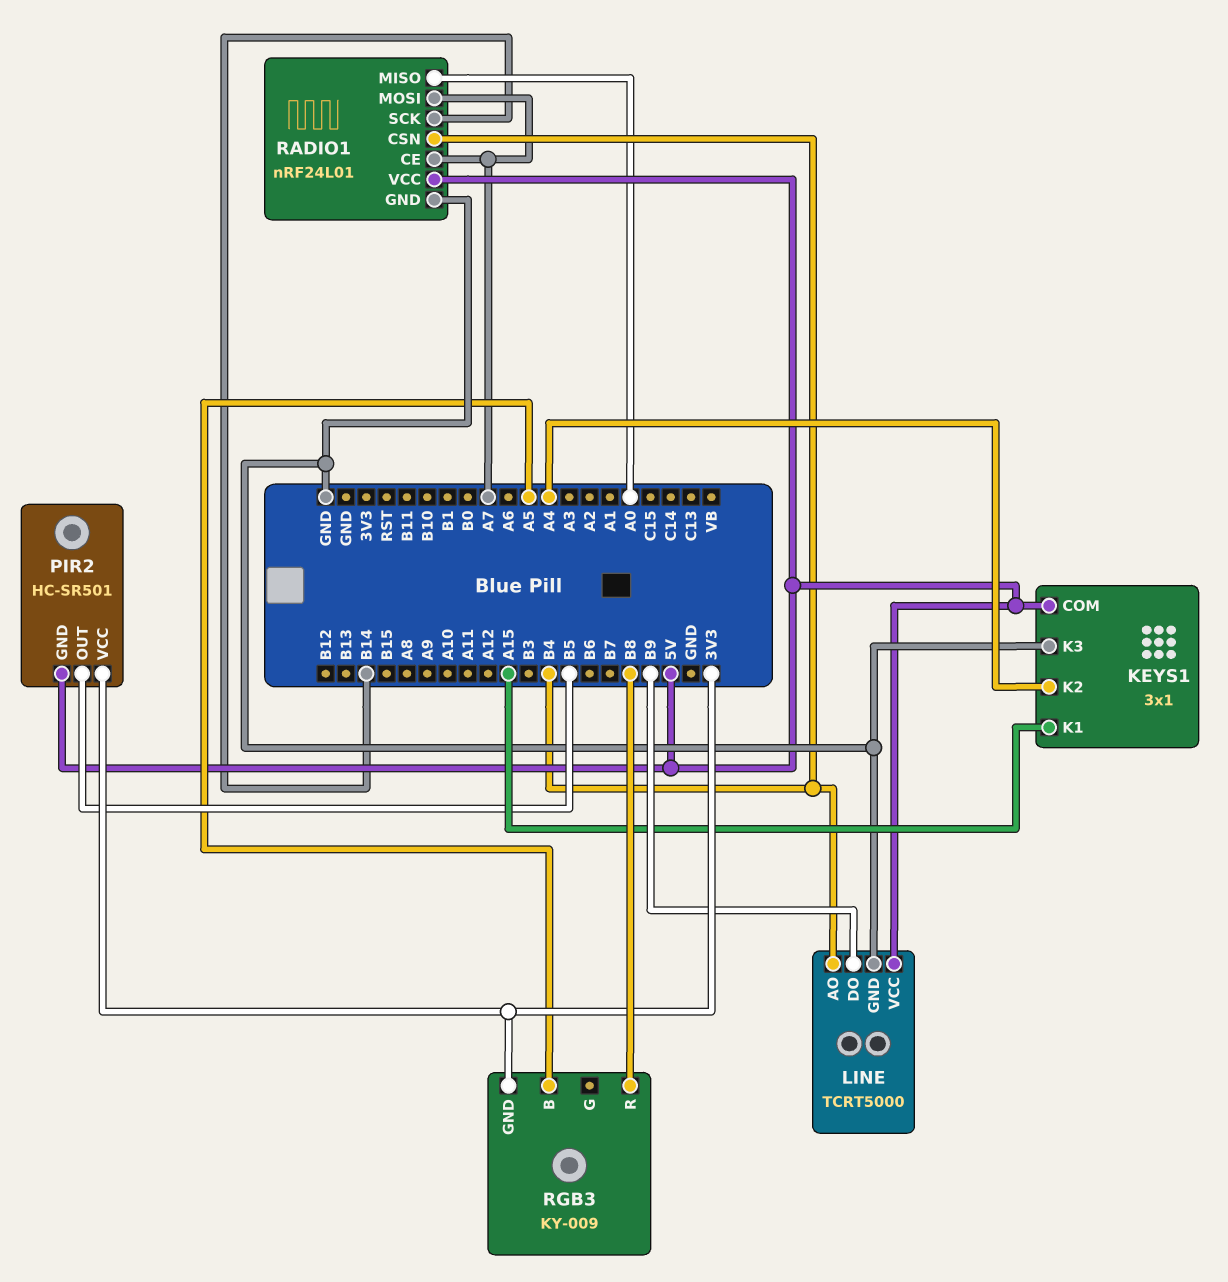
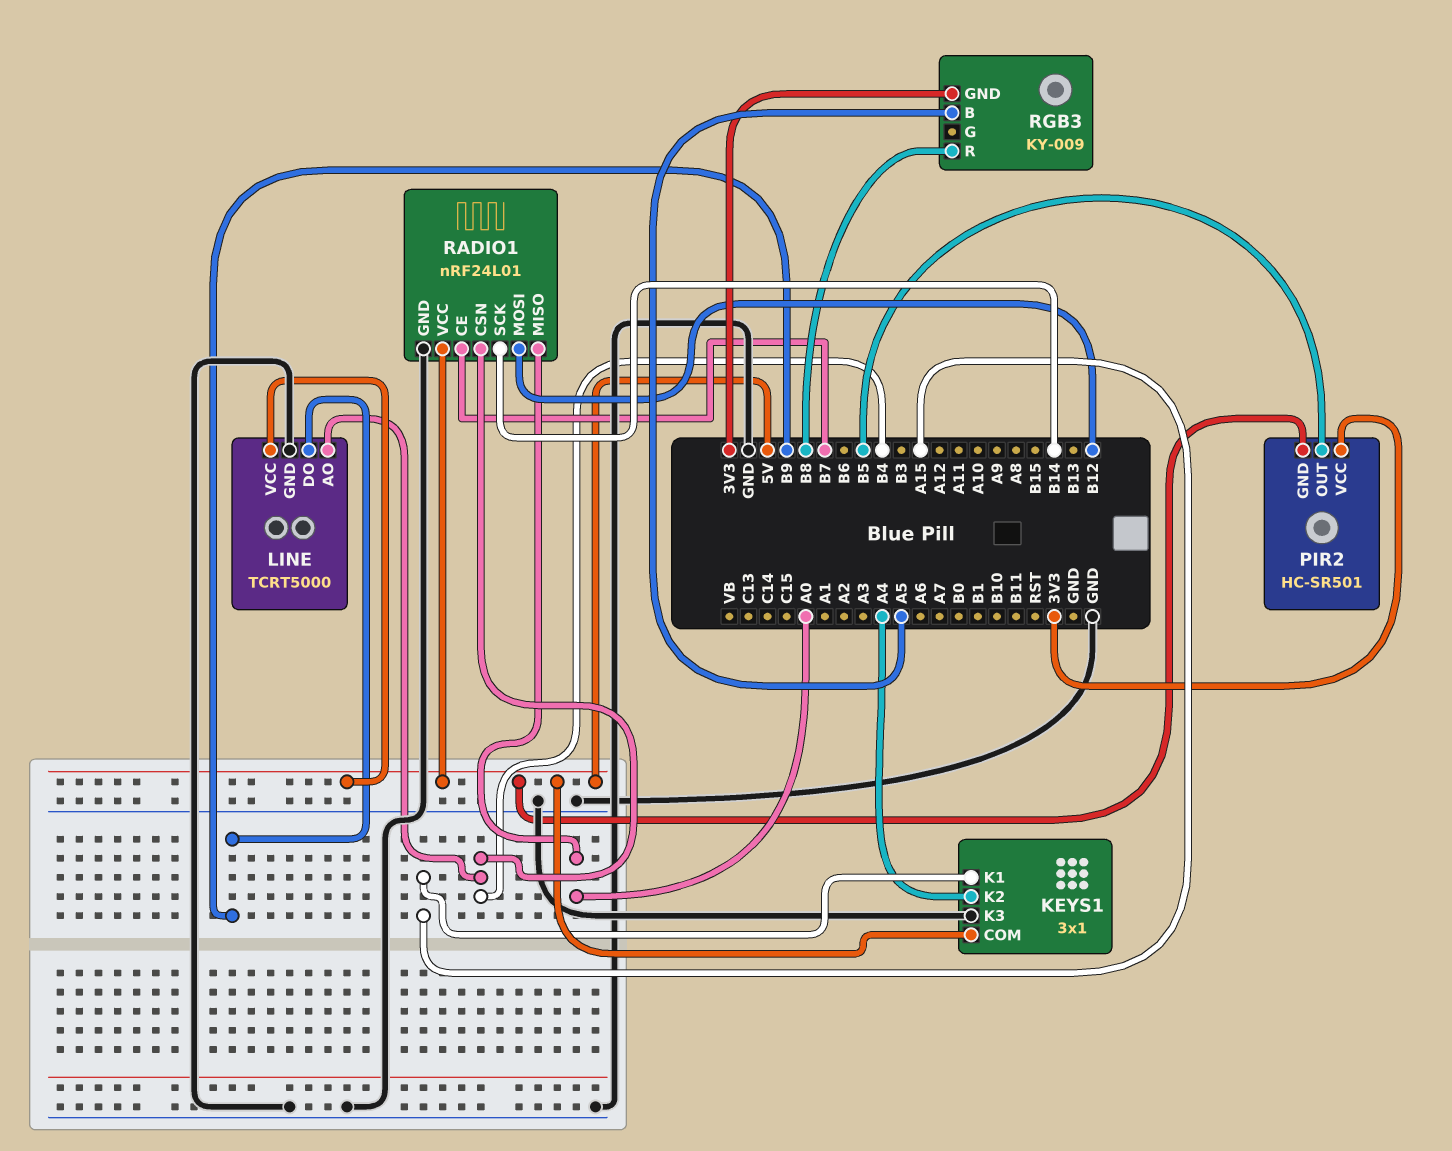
RADIO1 pin CE: A7 -> B7
RADIO1 pin MOSI: A7 -> B12

